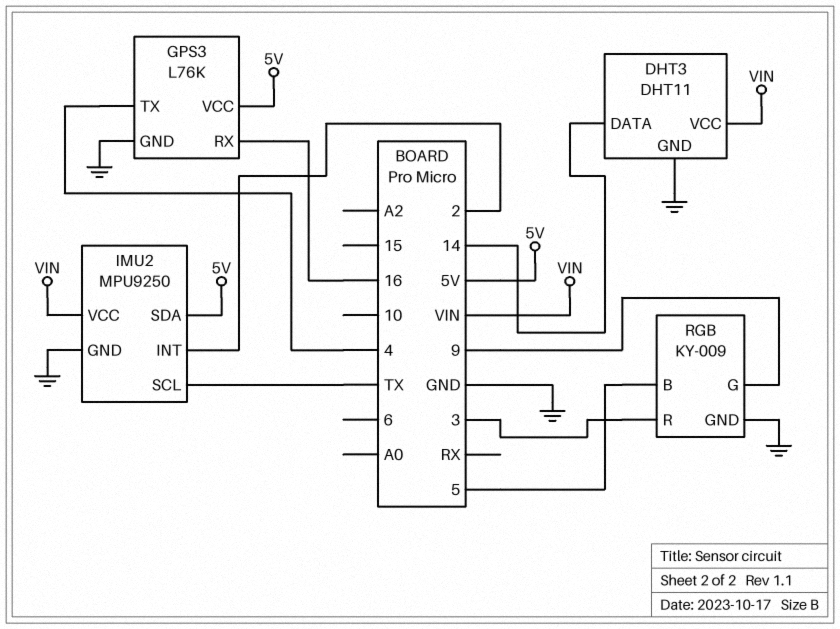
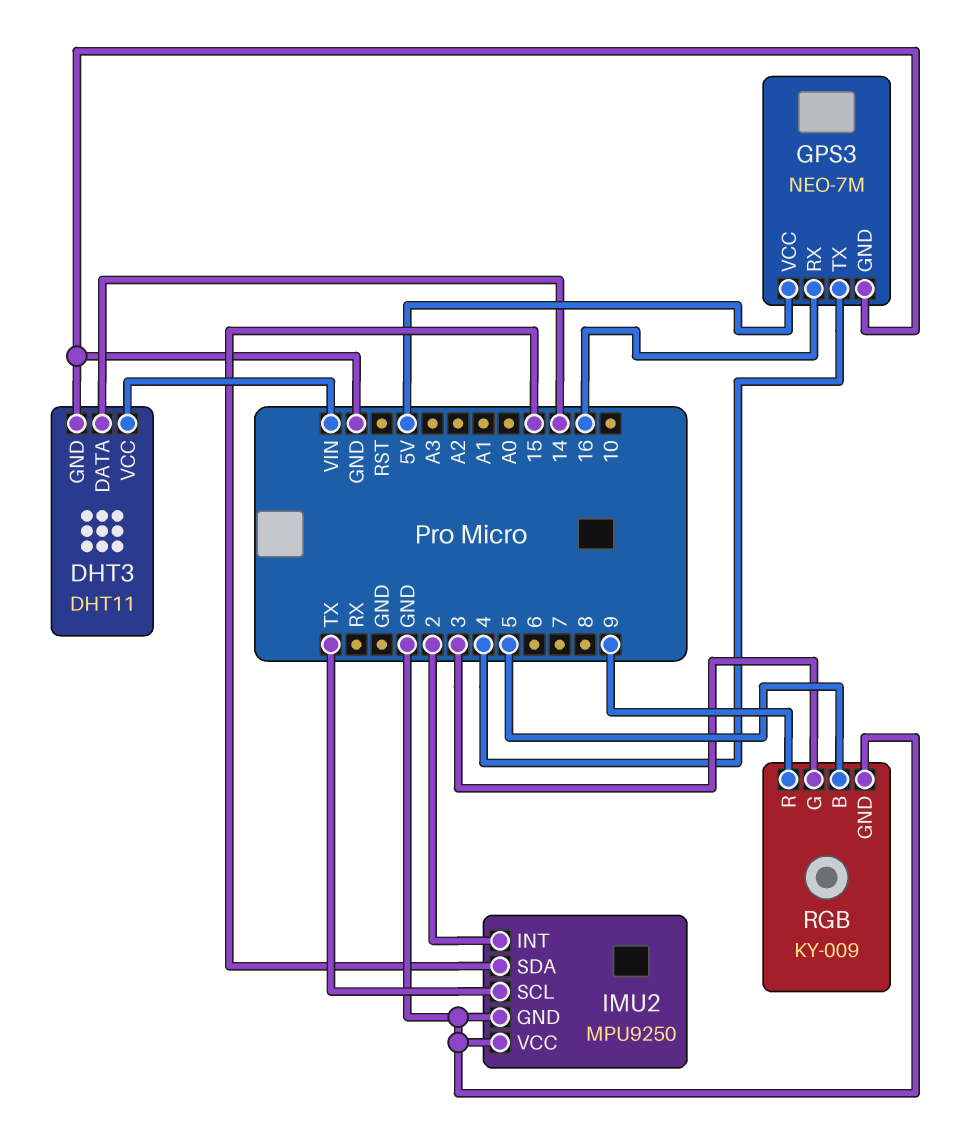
GPS3: L76K -> NEO-7M
IMU2 pin SDA: 5V -> 15
IMU2 pin VCC: VIN -> GND
RGB pin G: 9 -> 3
RGB pin R: 3 -> 9

